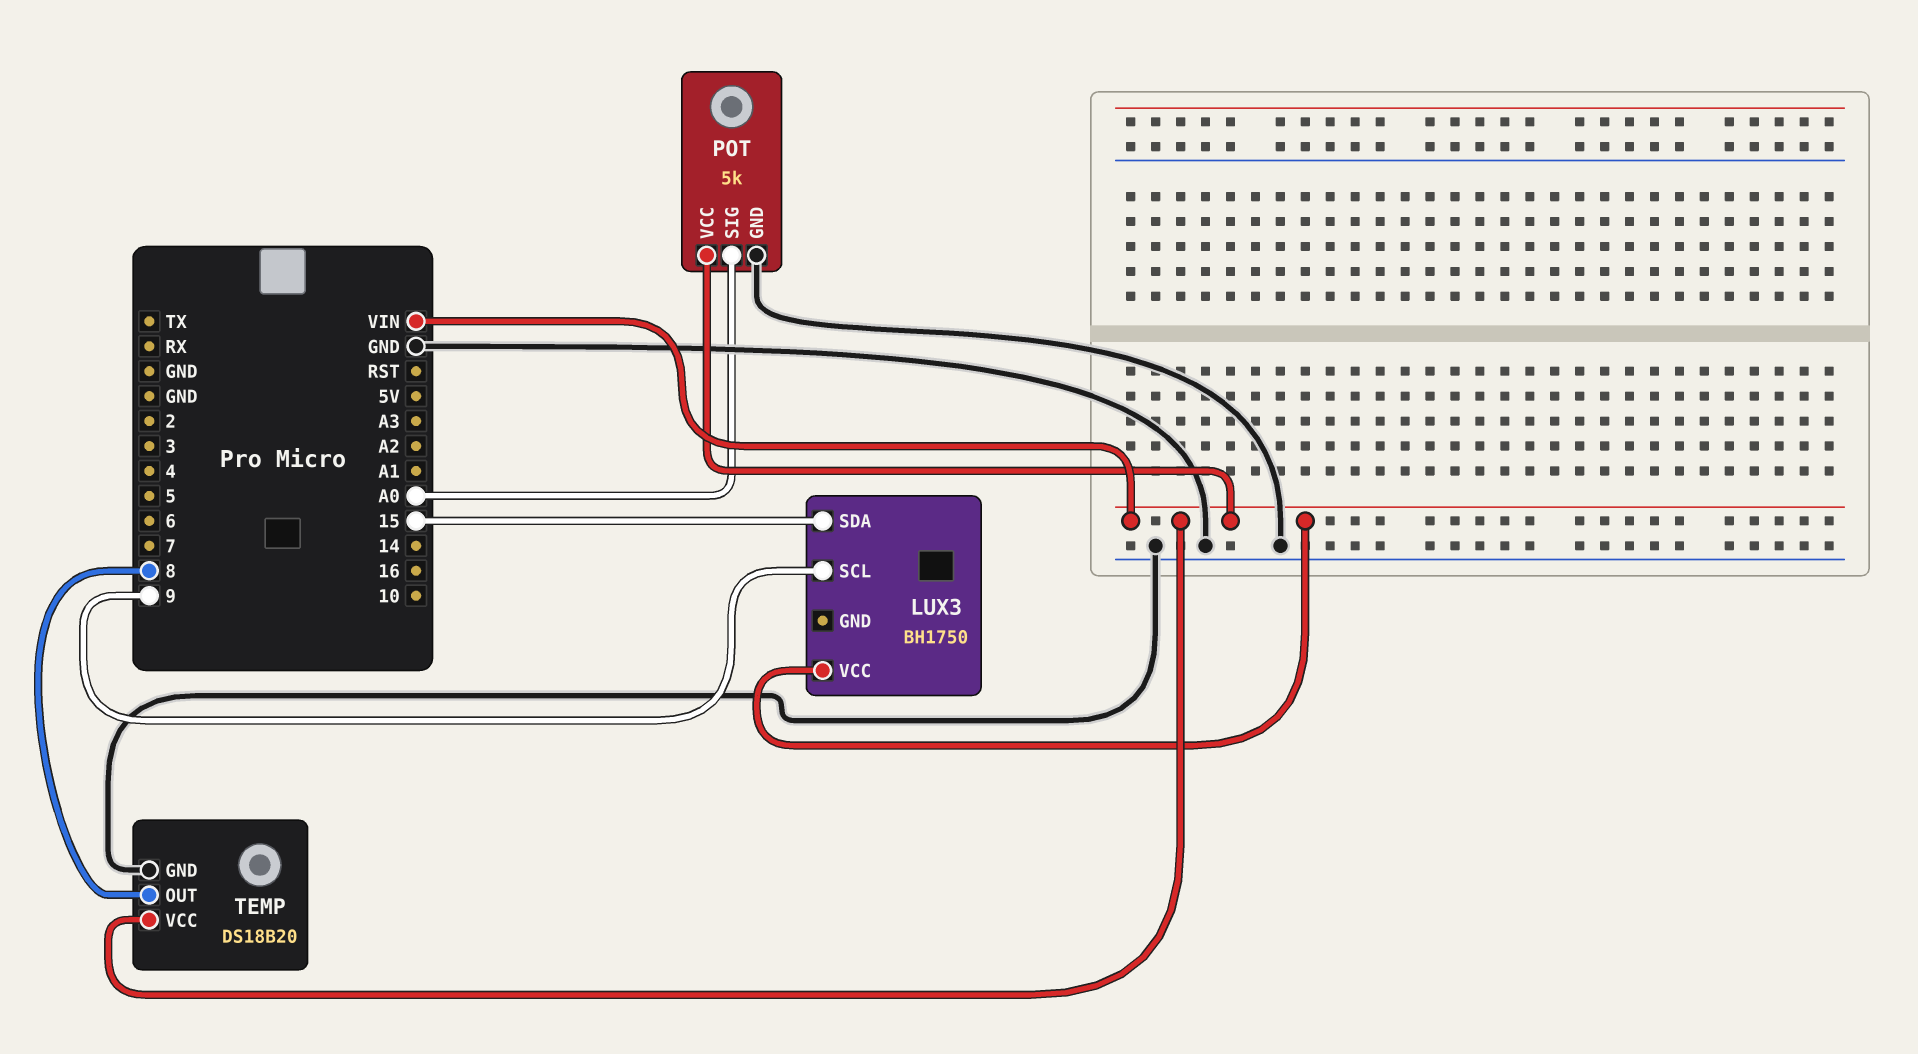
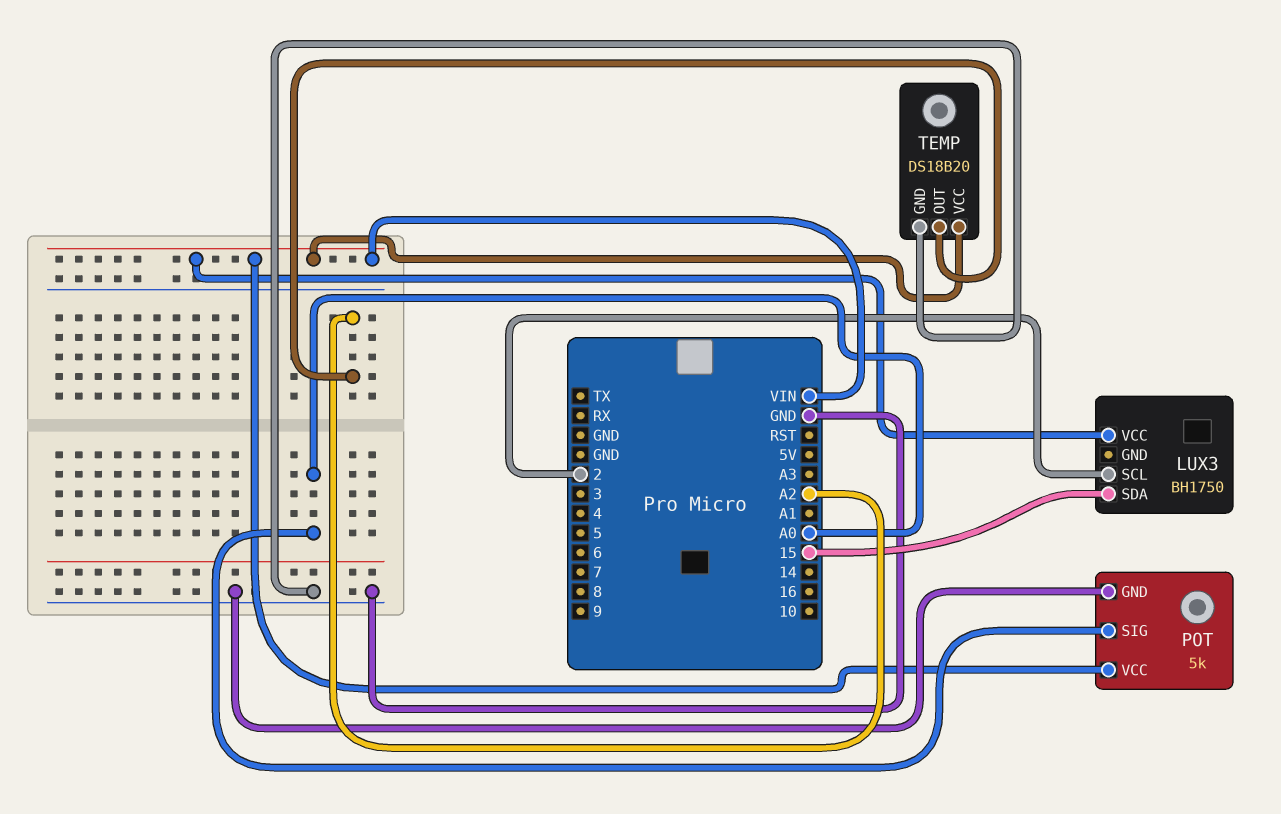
LUX3 pin SCL: 9 -> 2
TEMP pin OUT: 8 -> A2

